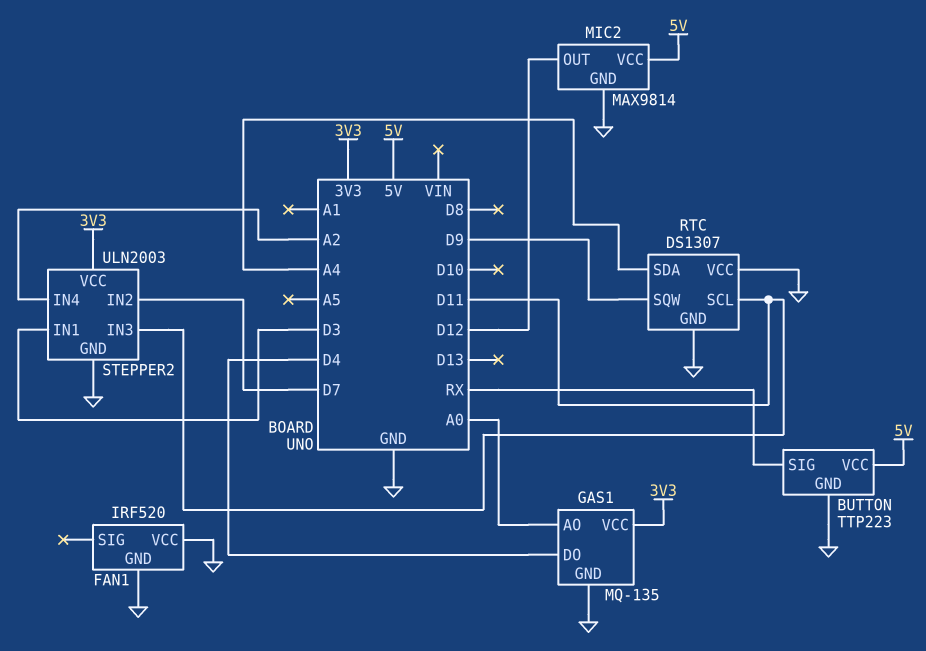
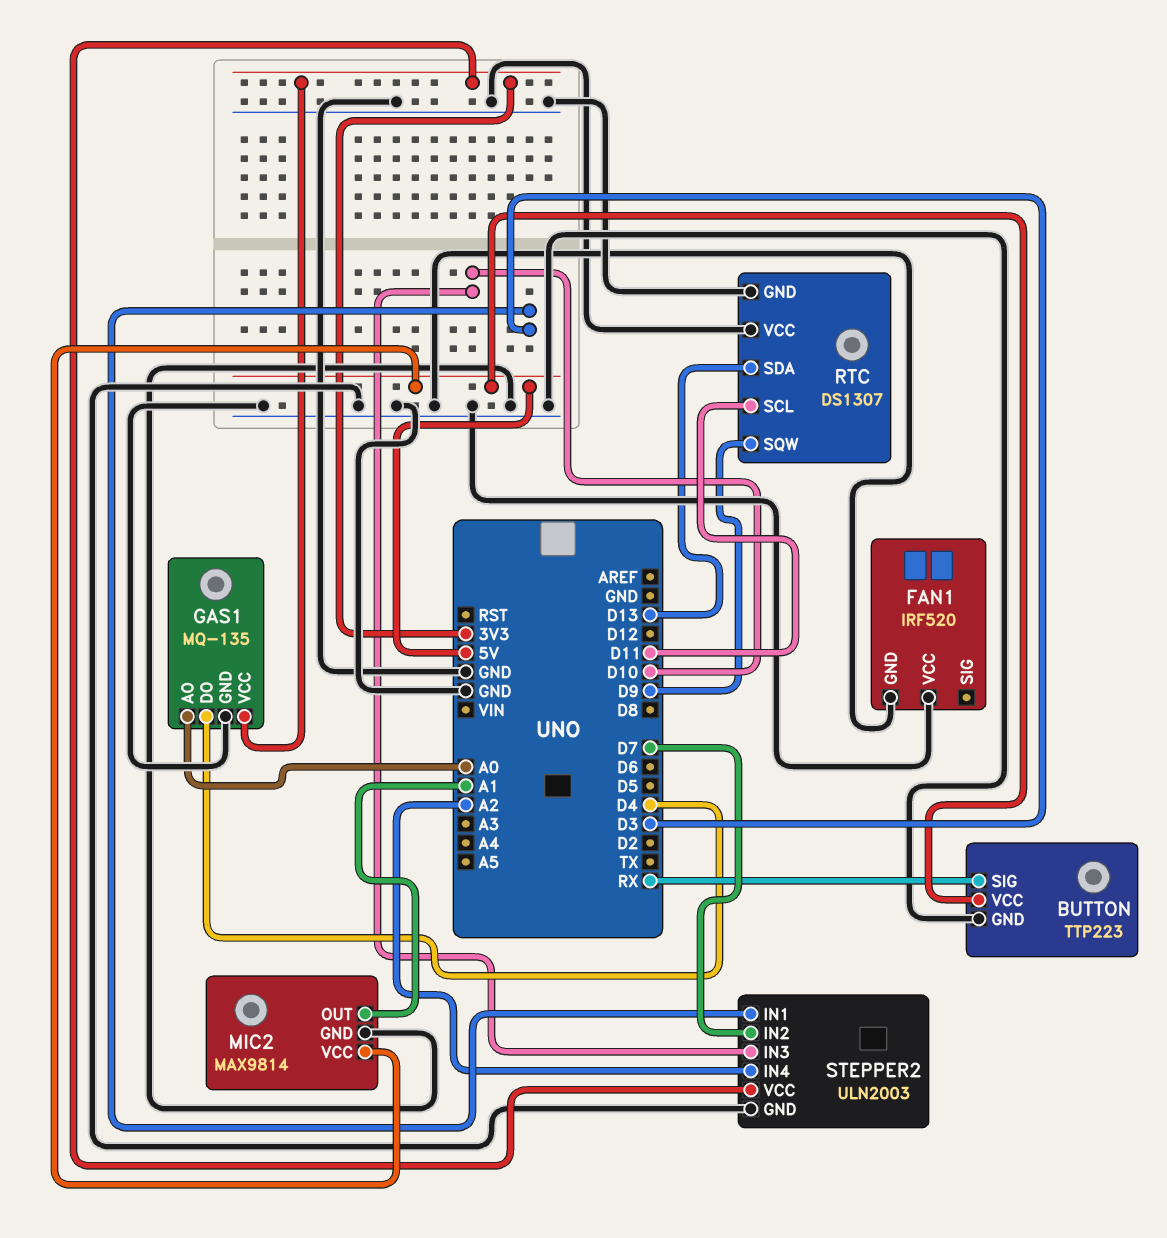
MIC2 pin OUT: D12 -> A1
RTC pin SDA: A4 -> D13
STEPPER2 pin IN3: D11 -> D10

